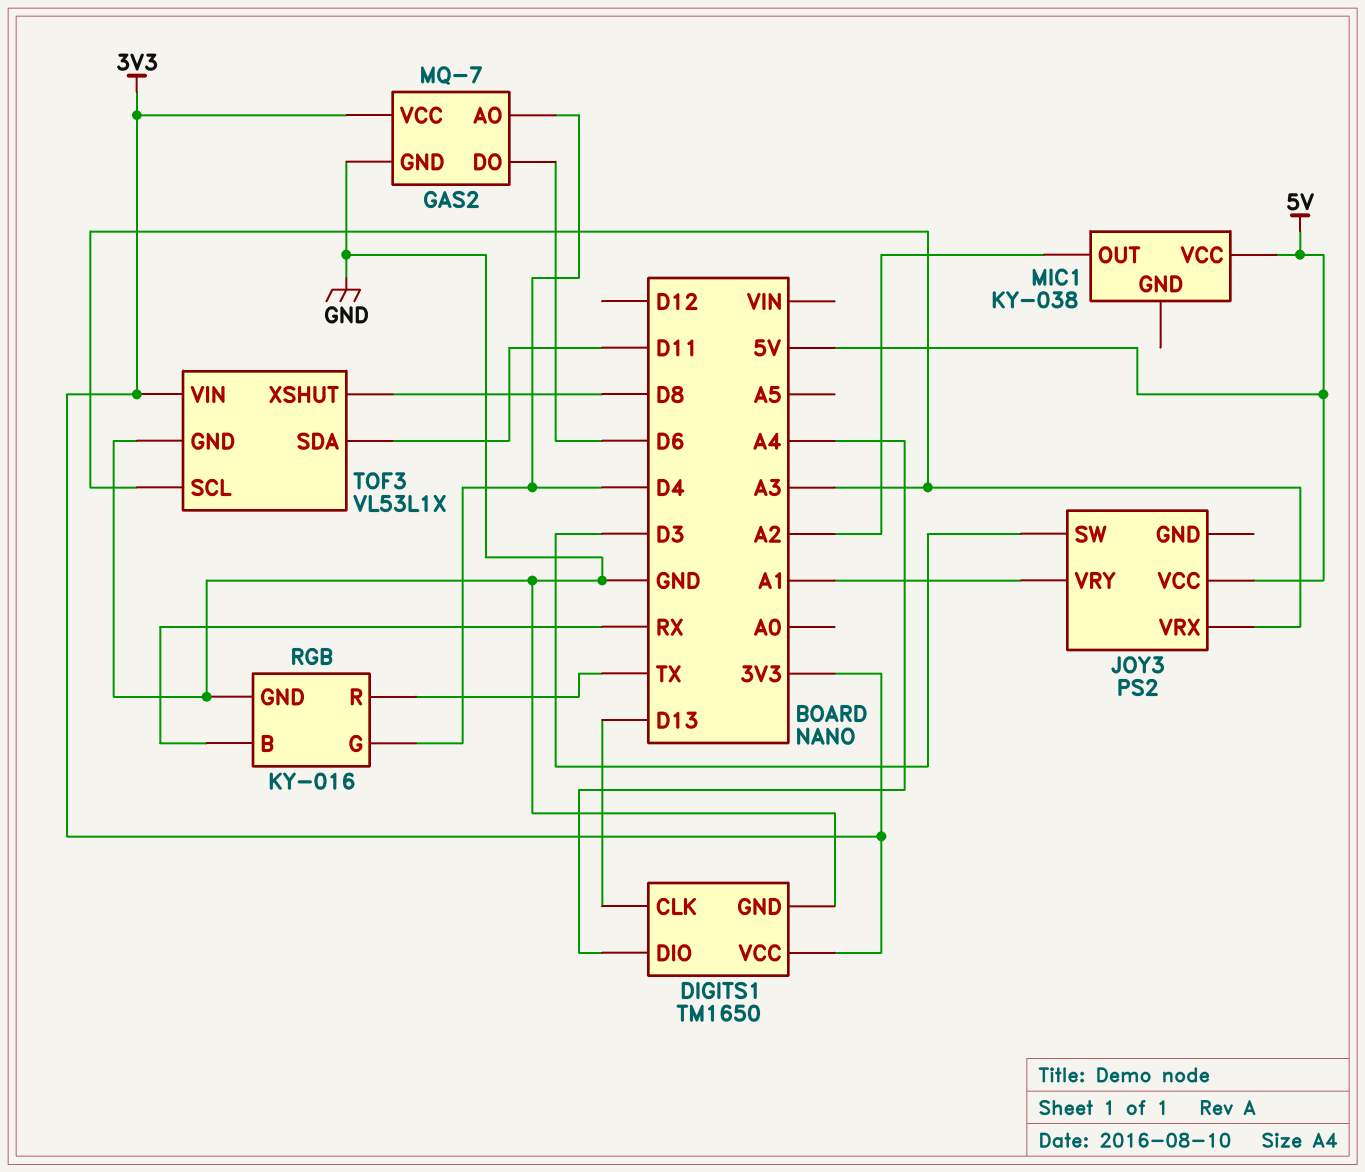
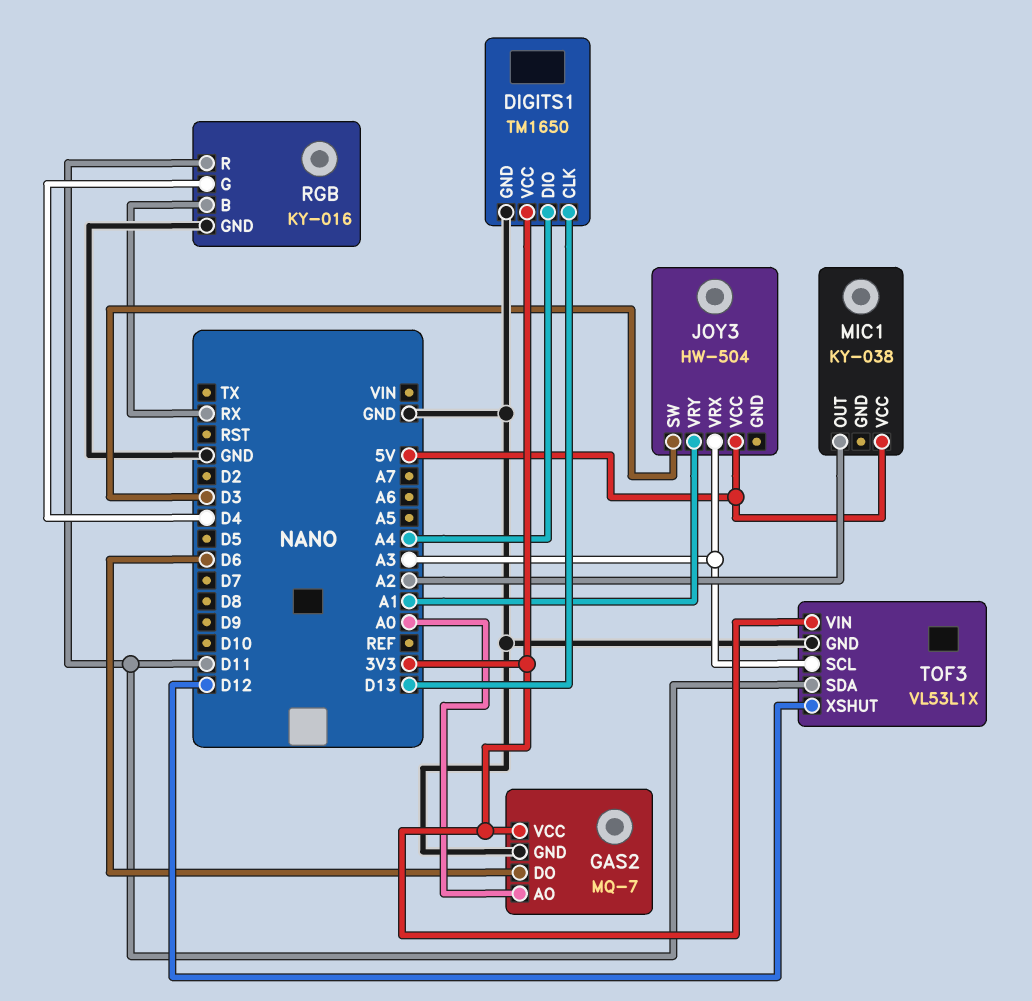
GAS2 pin AO: D4 -> A0
JOY3: PS2 -> HW-504
RGB pin R: TX -> D11
TOF3 pin XSHUT: D8 -> D12

